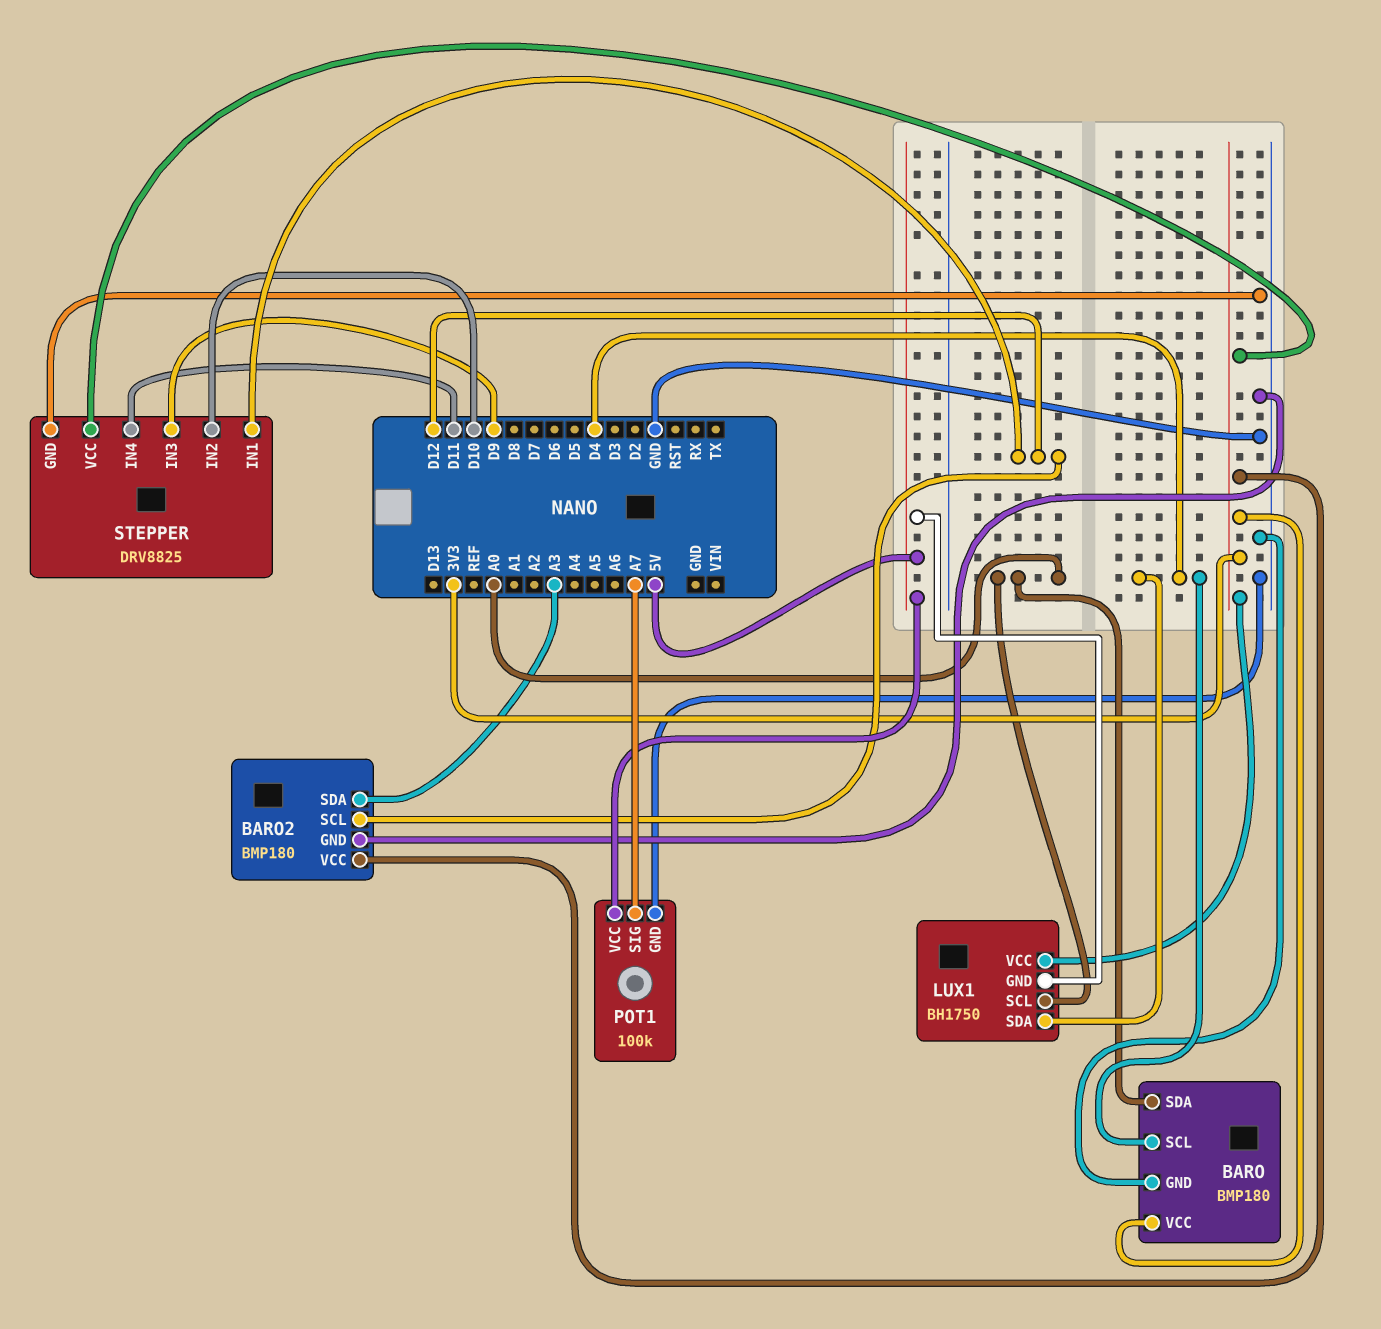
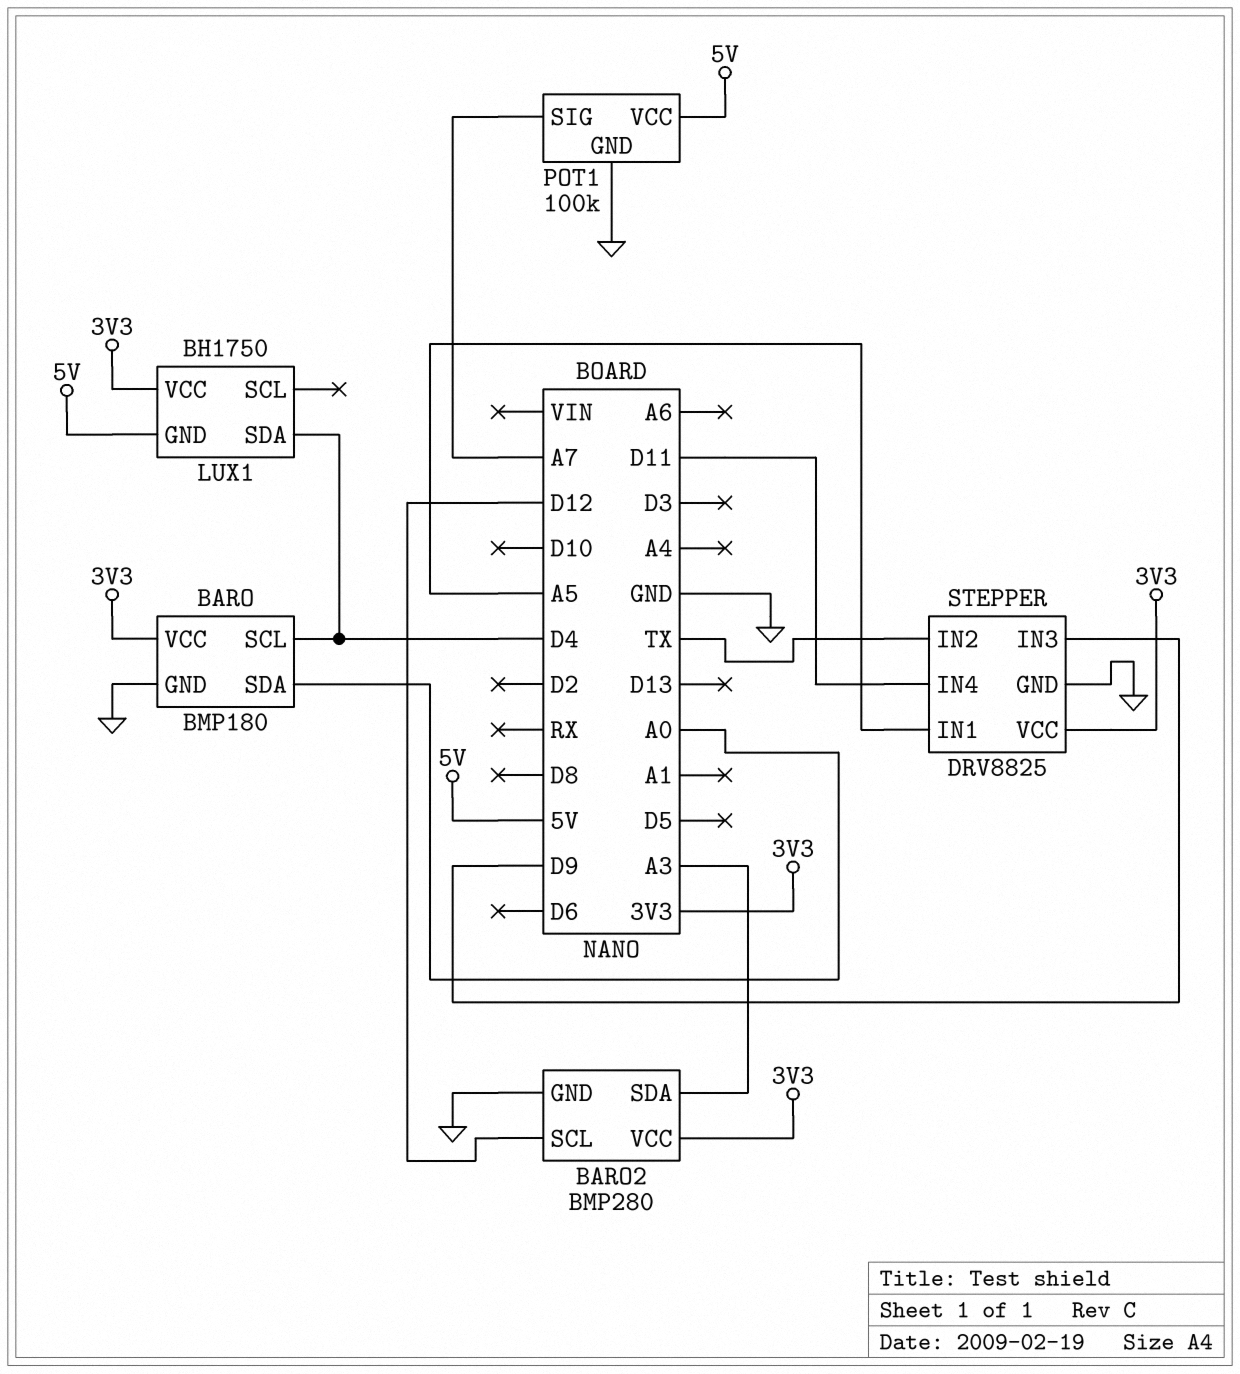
BARO2: BMP180 -> BMP280
LUX1 pin SCL: A0 -> none
STEPPER pin IN1: D12 -> A5
STEPPER pin IN2: D10 -> TX

